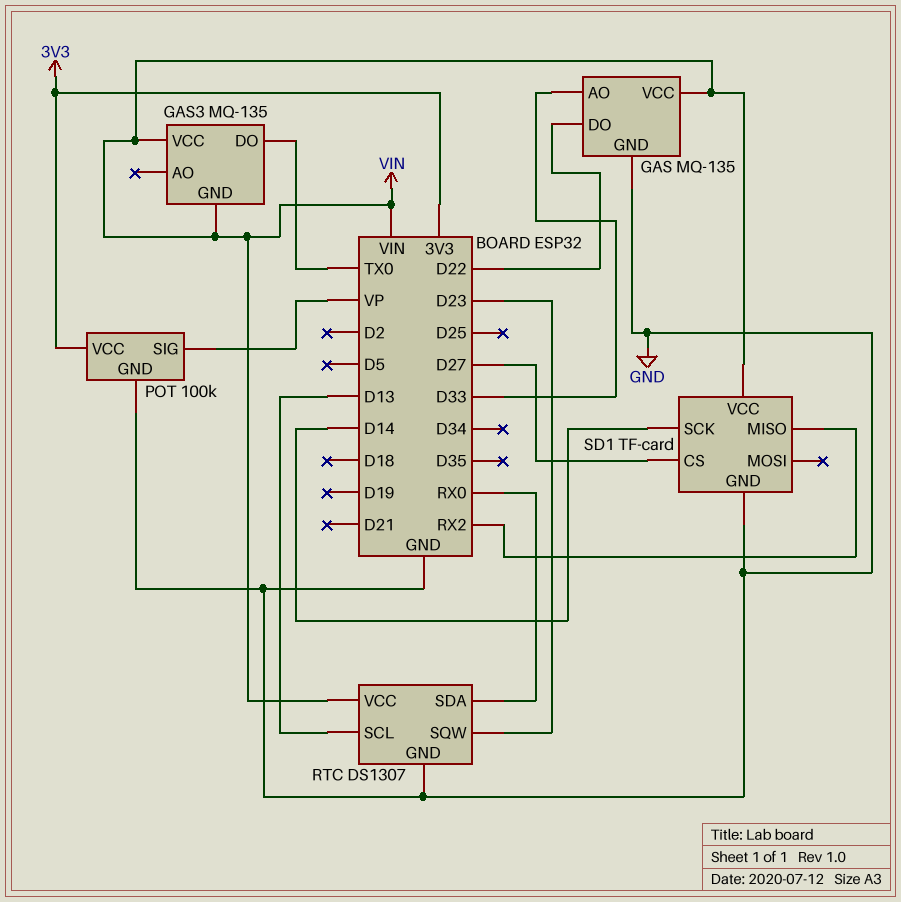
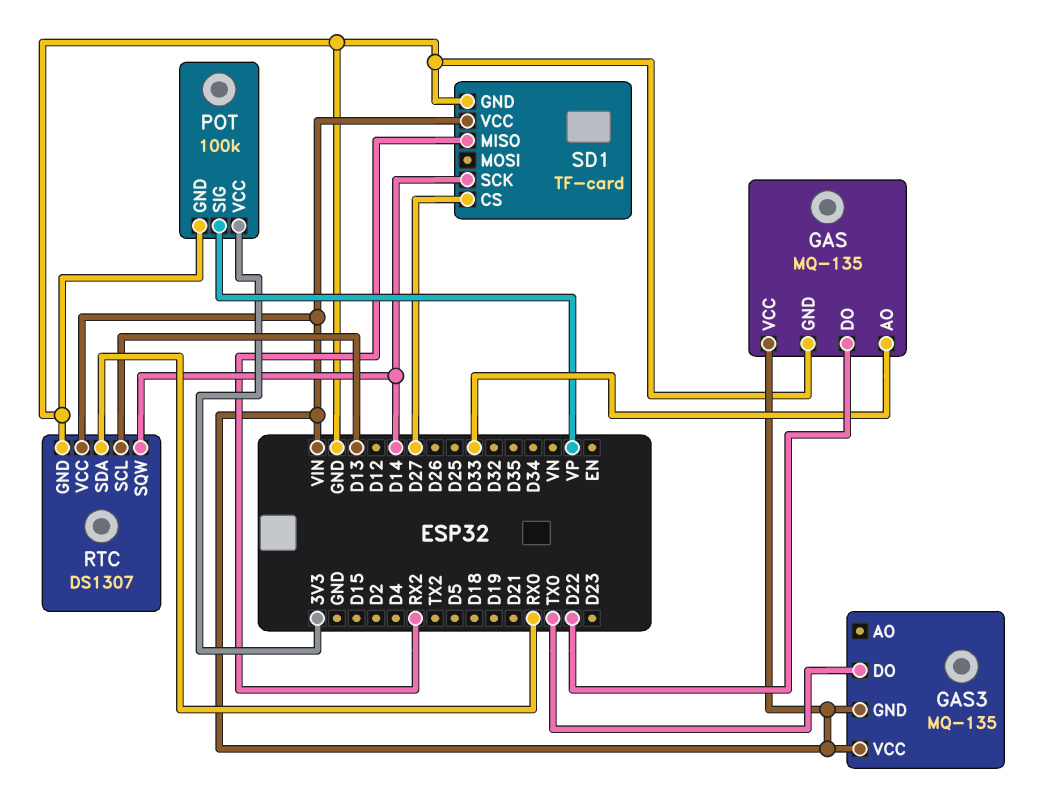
RTC pin SQW: D23 -> D14

